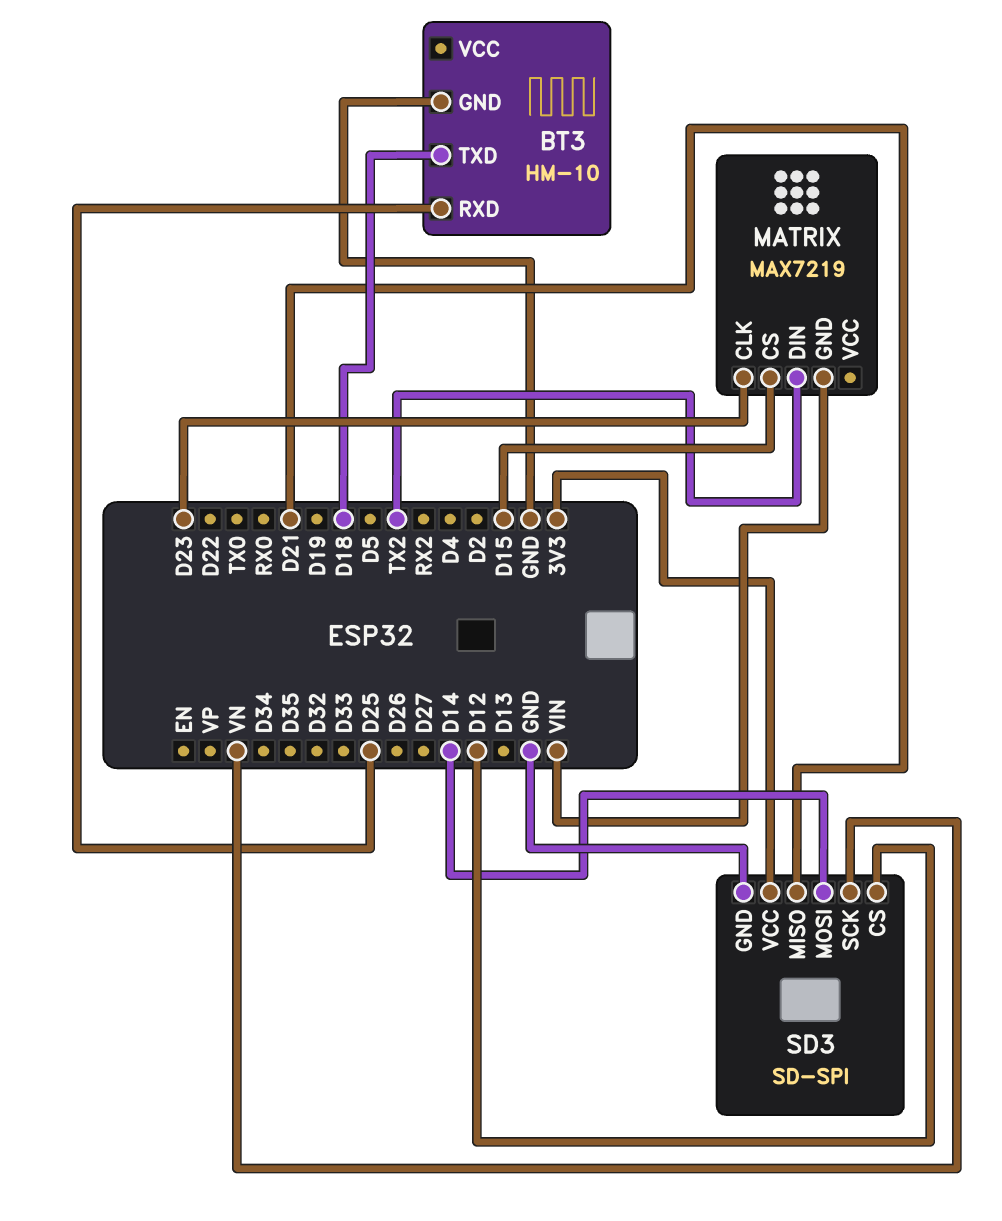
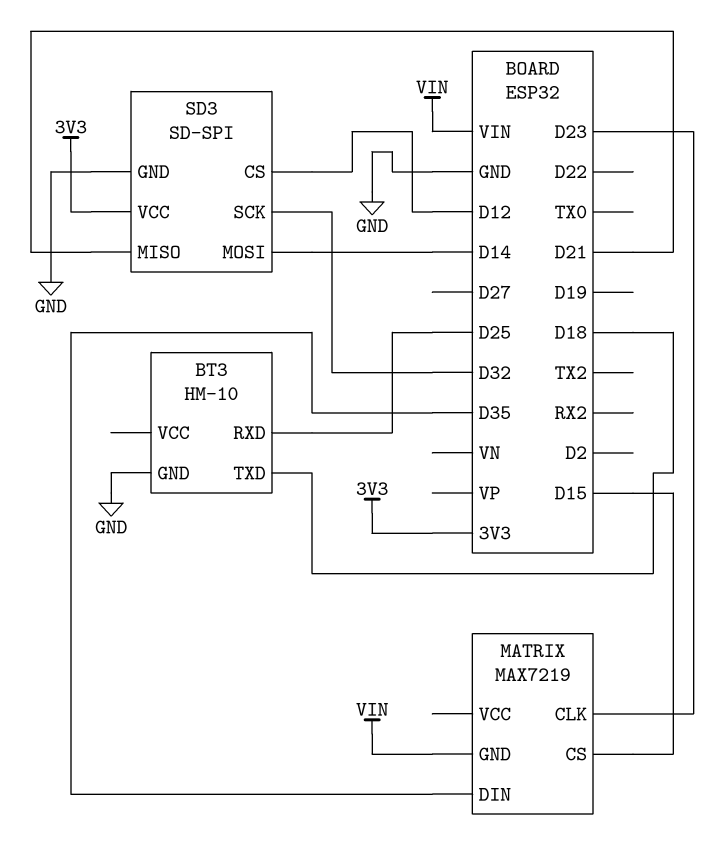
MATRIX pin DIN: TX2 -> D35
SD3 pin SCK: VN -> D32

